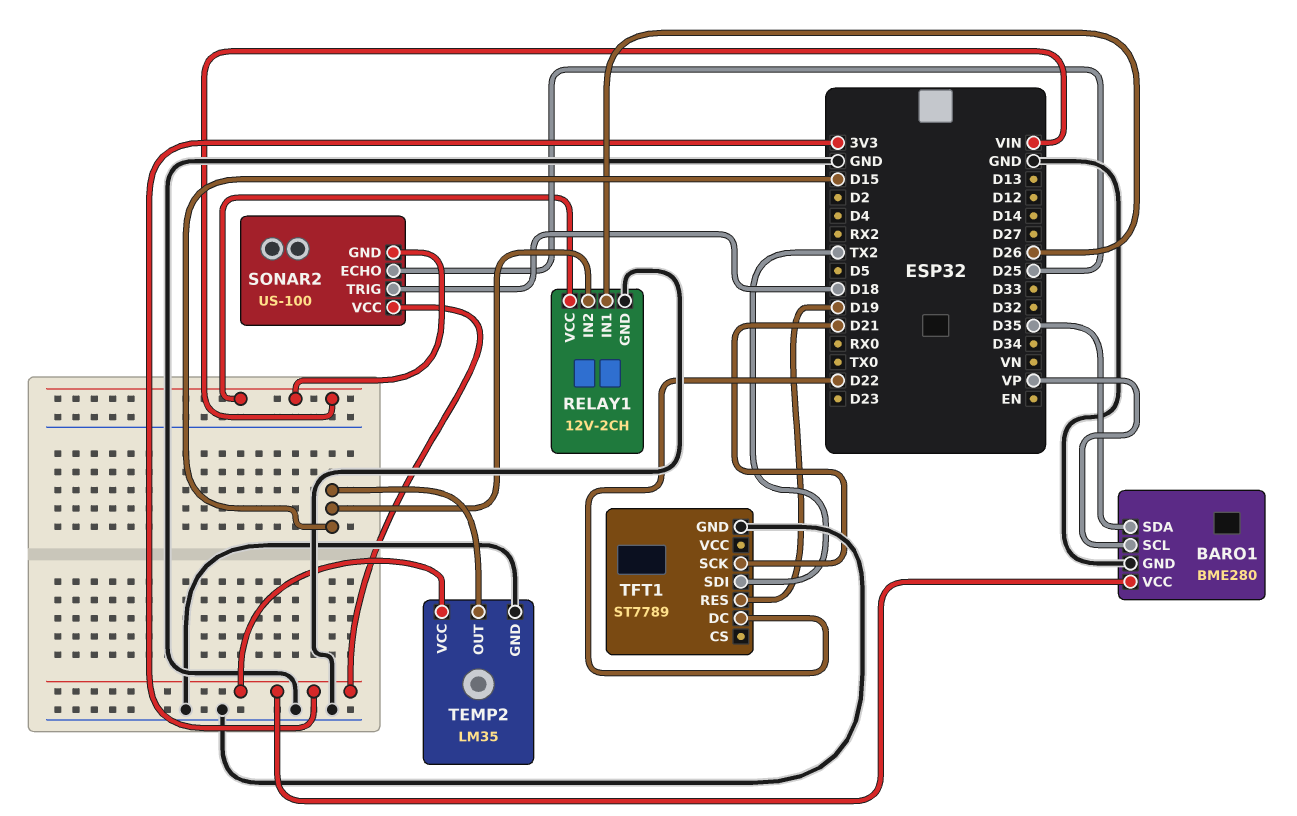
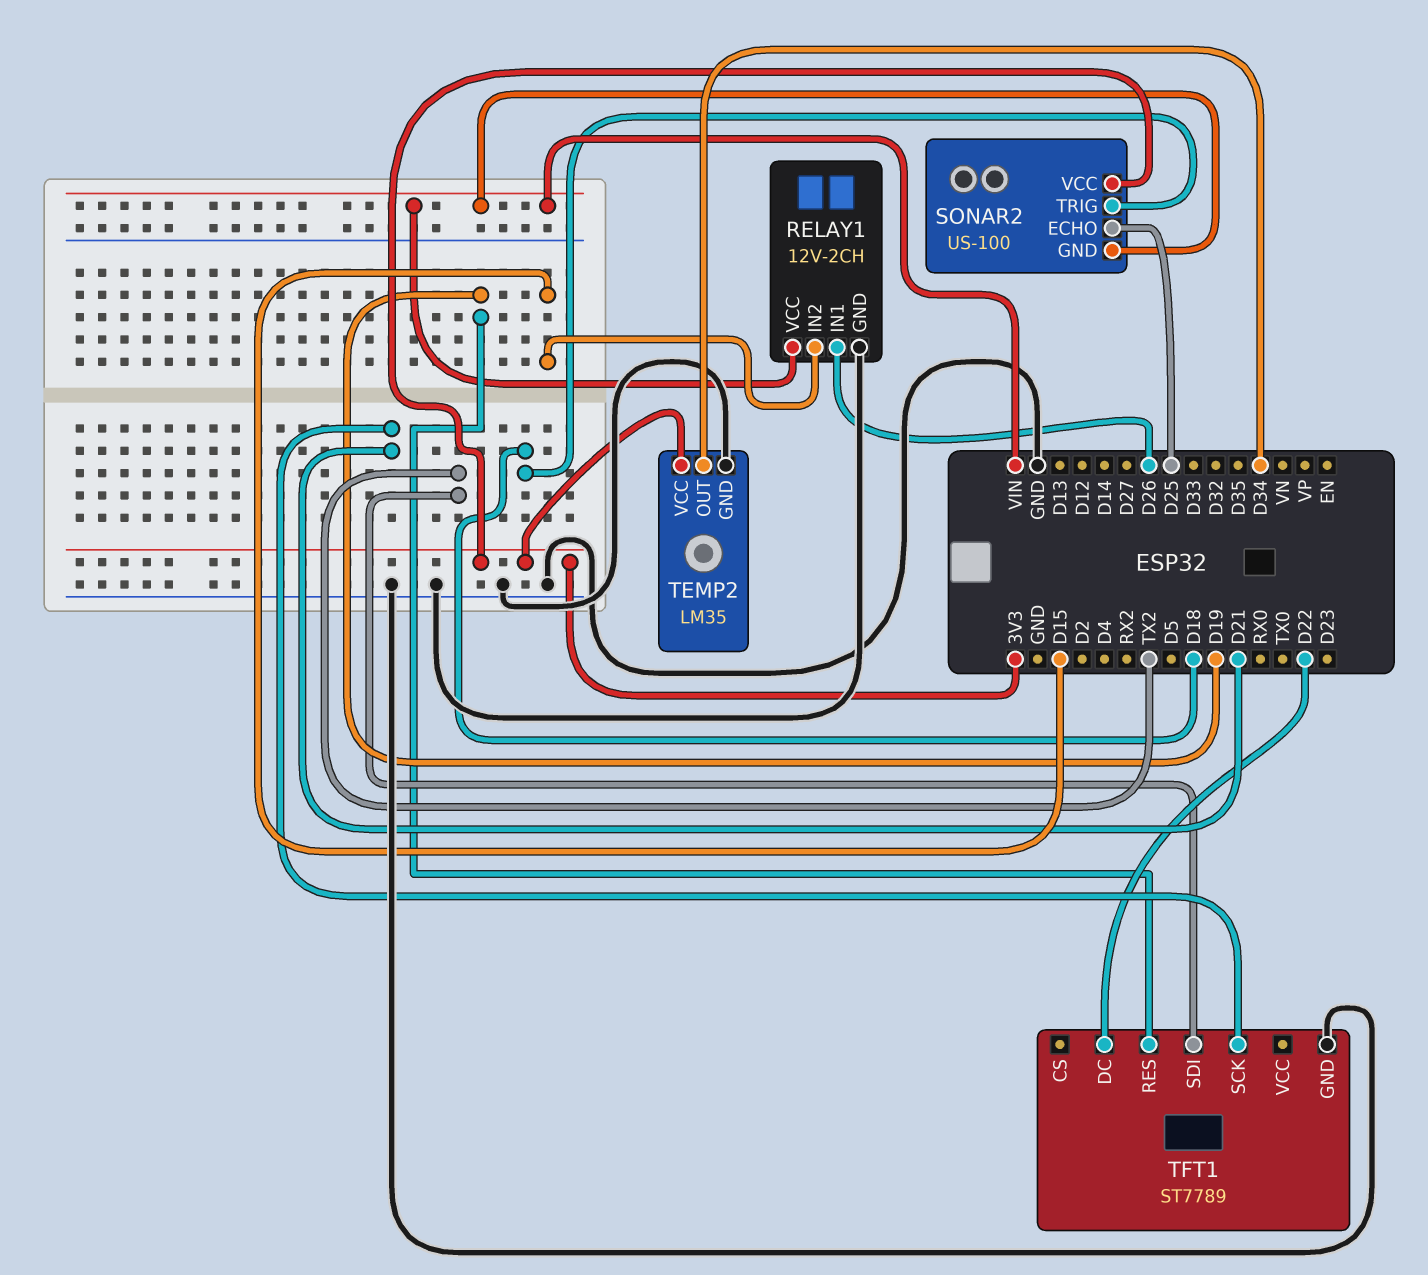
BARO1: BME280 -> none
BARO1 pin GND: GND -> none
BARO1 pin SCL: VP -> none
BARO1 pin SDA: D35 -> none
BARO1 pin VCC: 3V3 -> none
TEMP2 pin OUT: D15 -> D34

